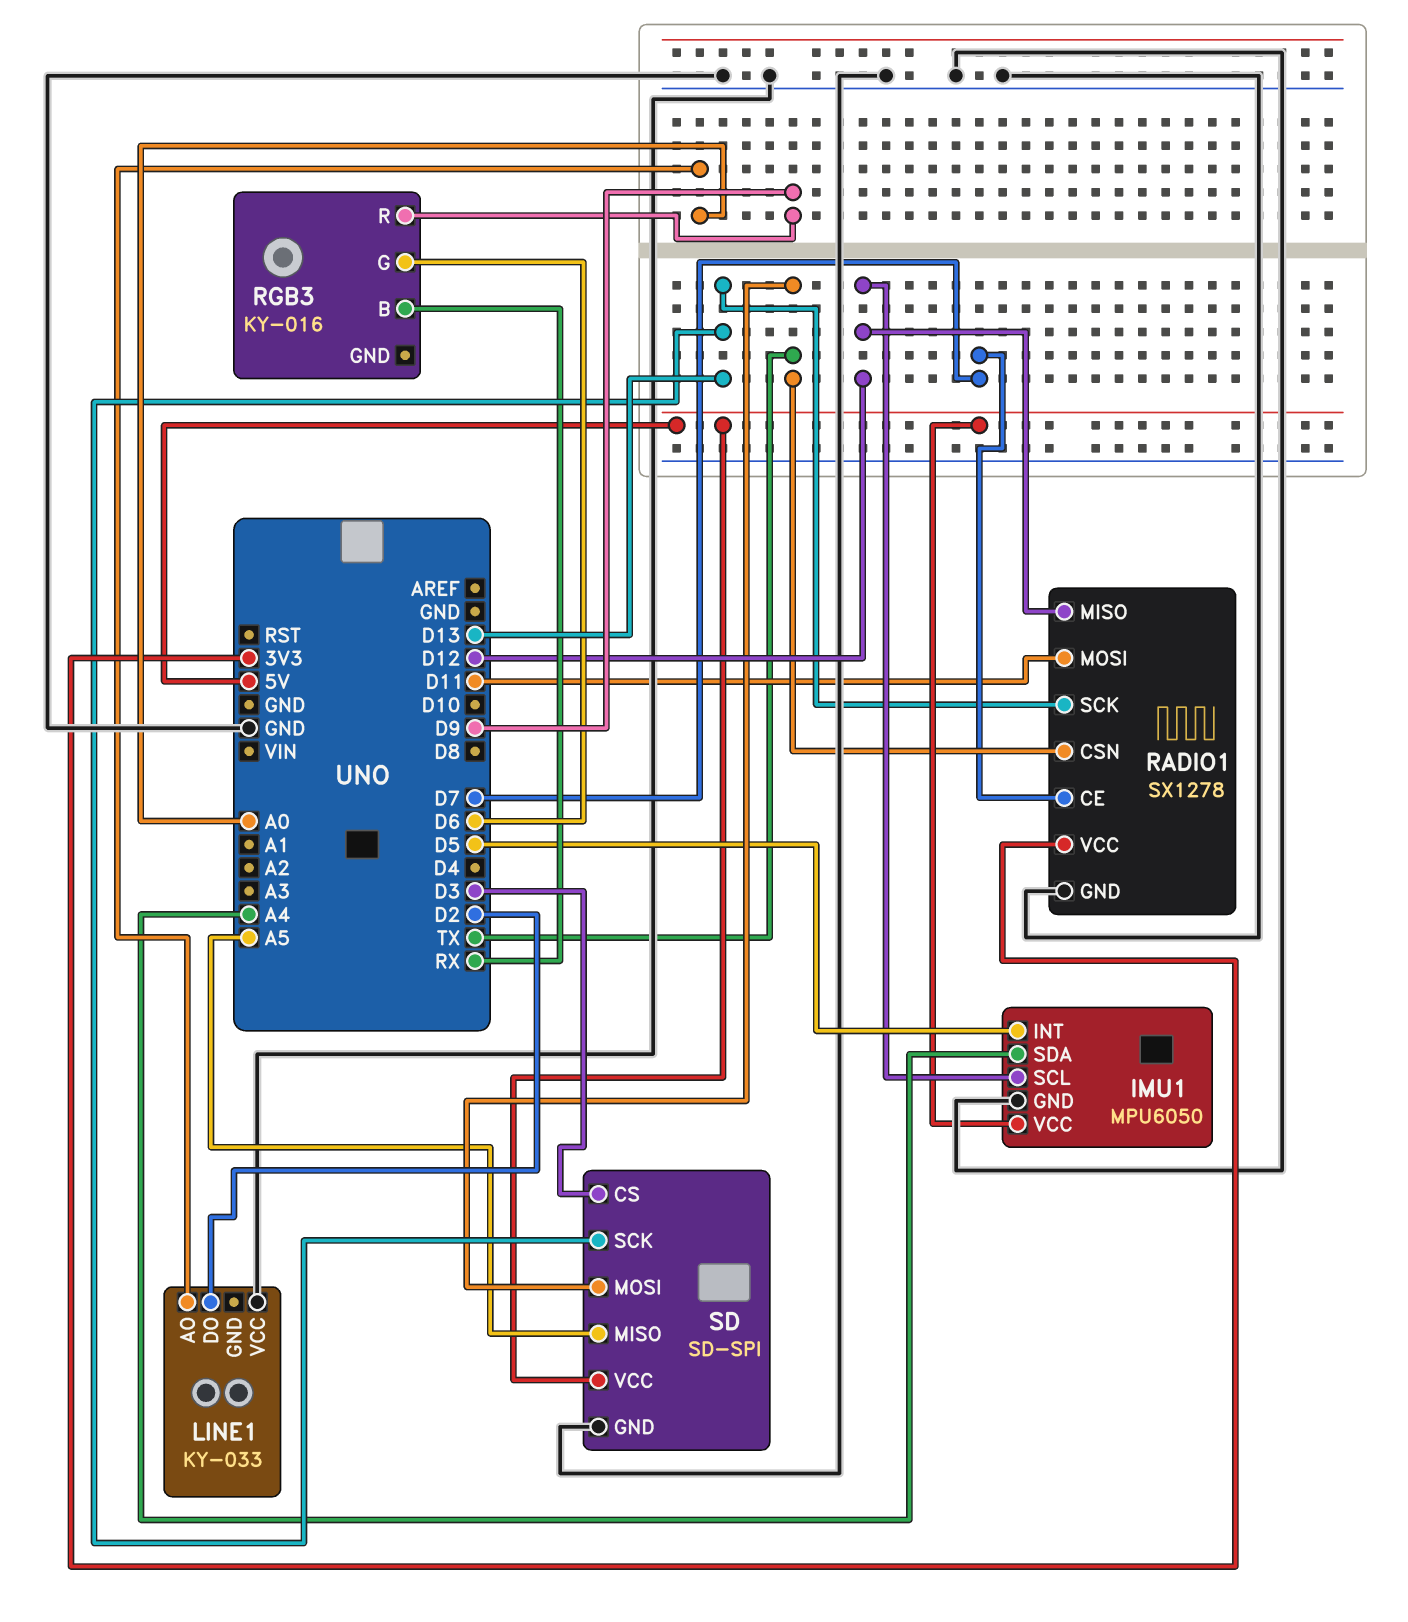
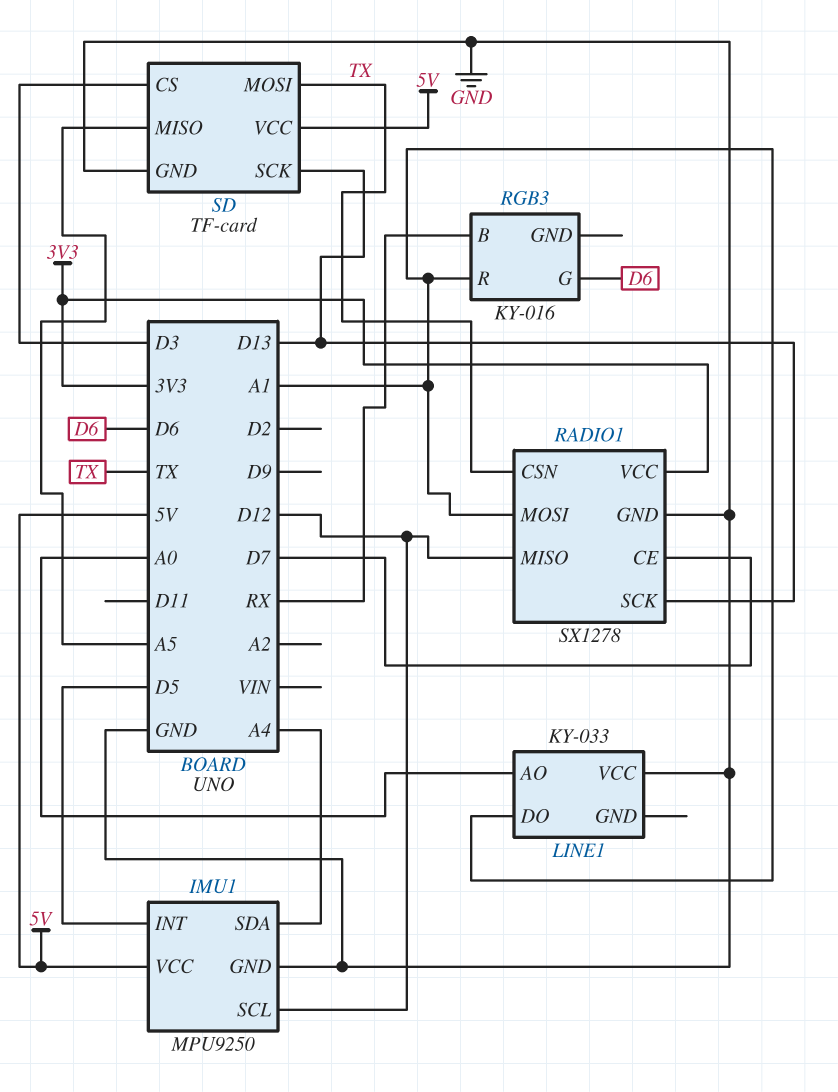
IMU1: MPU6050 -> MPU9250
LINE1 pin DO: D2 -> A1
RADIO1 pin MOSI: D11 -> A1
RGB3 pin R: D9 -> A1
SD: SD-SPI -> TF-card

